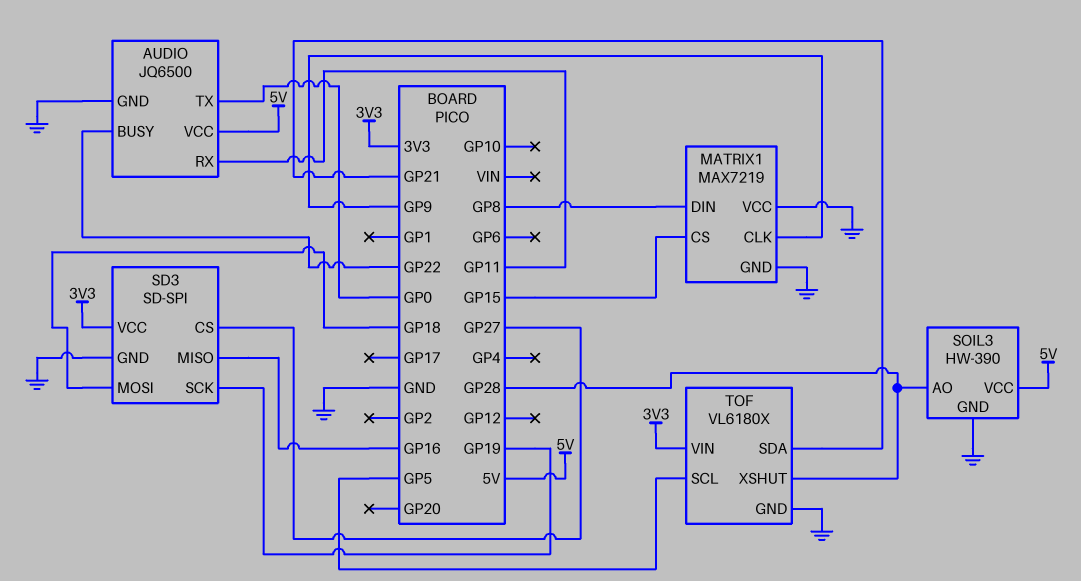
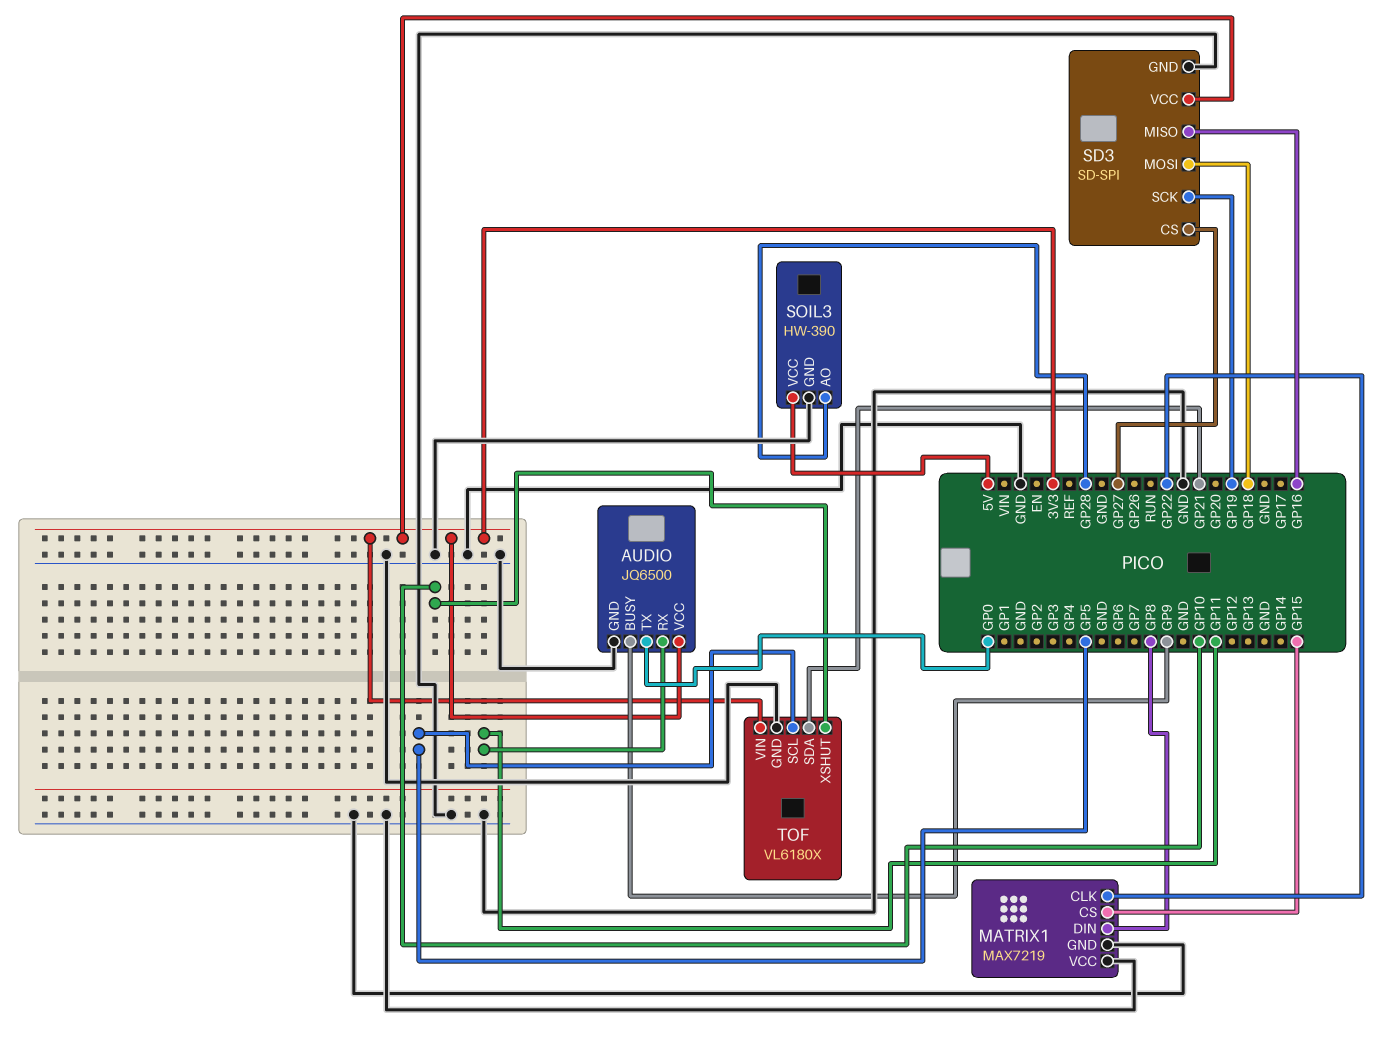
AUDIO pin BUSY: GP22 -> GP9
AUDIO pin VCC: 5V -> 3V3
MATRIX1 pin CLK: GP9 -> GP22
TOF pin XSHUT: GP28 -> GP10

